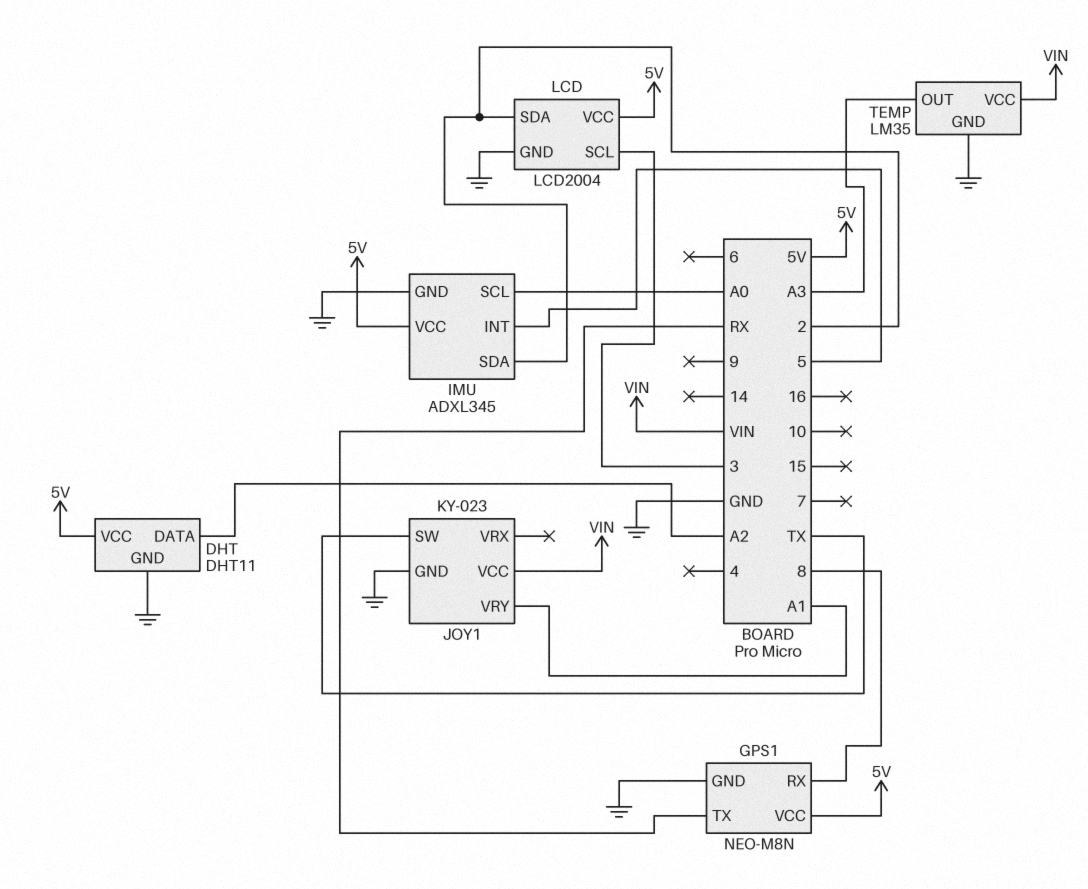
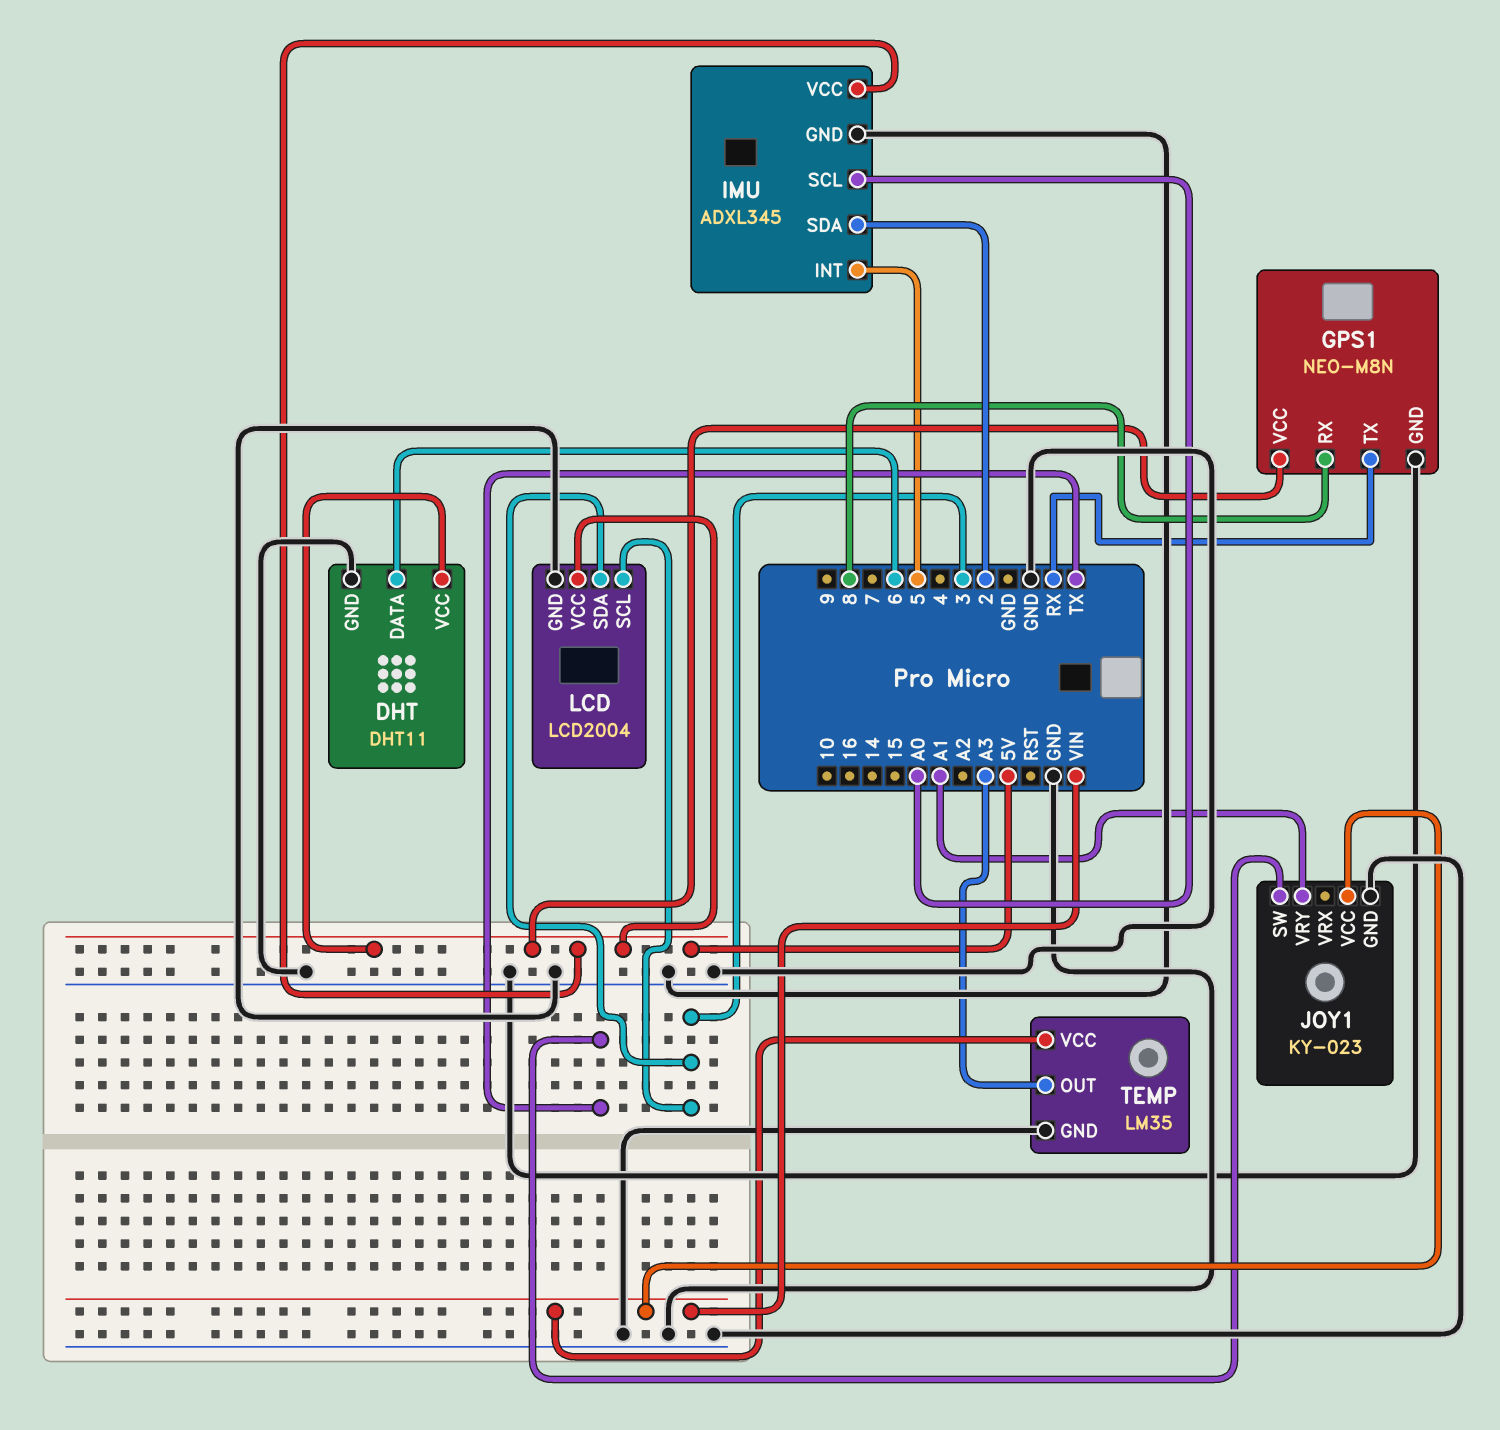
DHT pin DATA: A2 -> 6
LCD pin SDA: 2 -> 3

